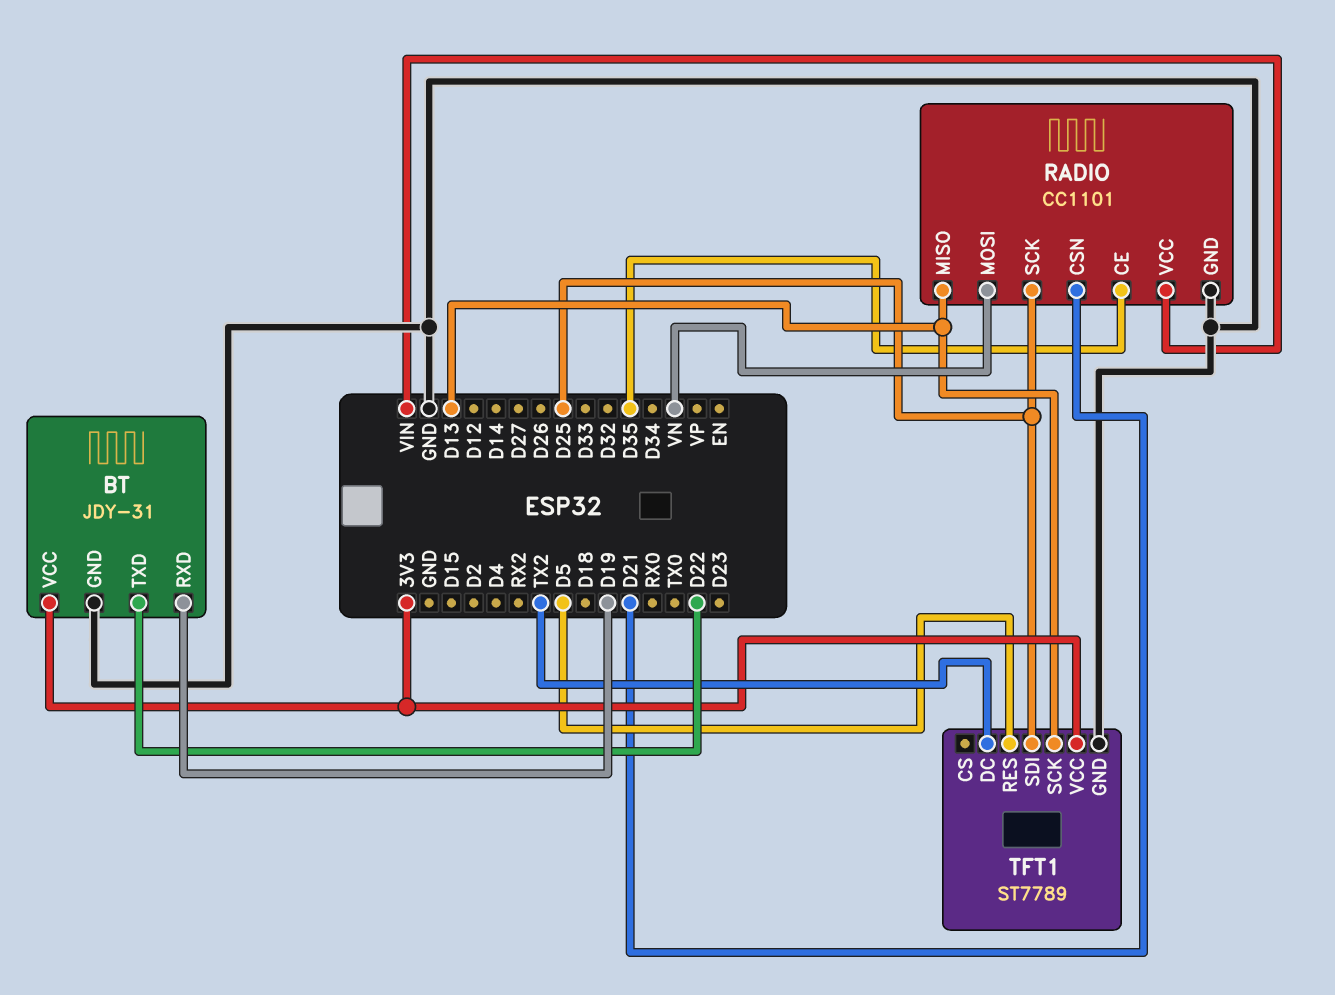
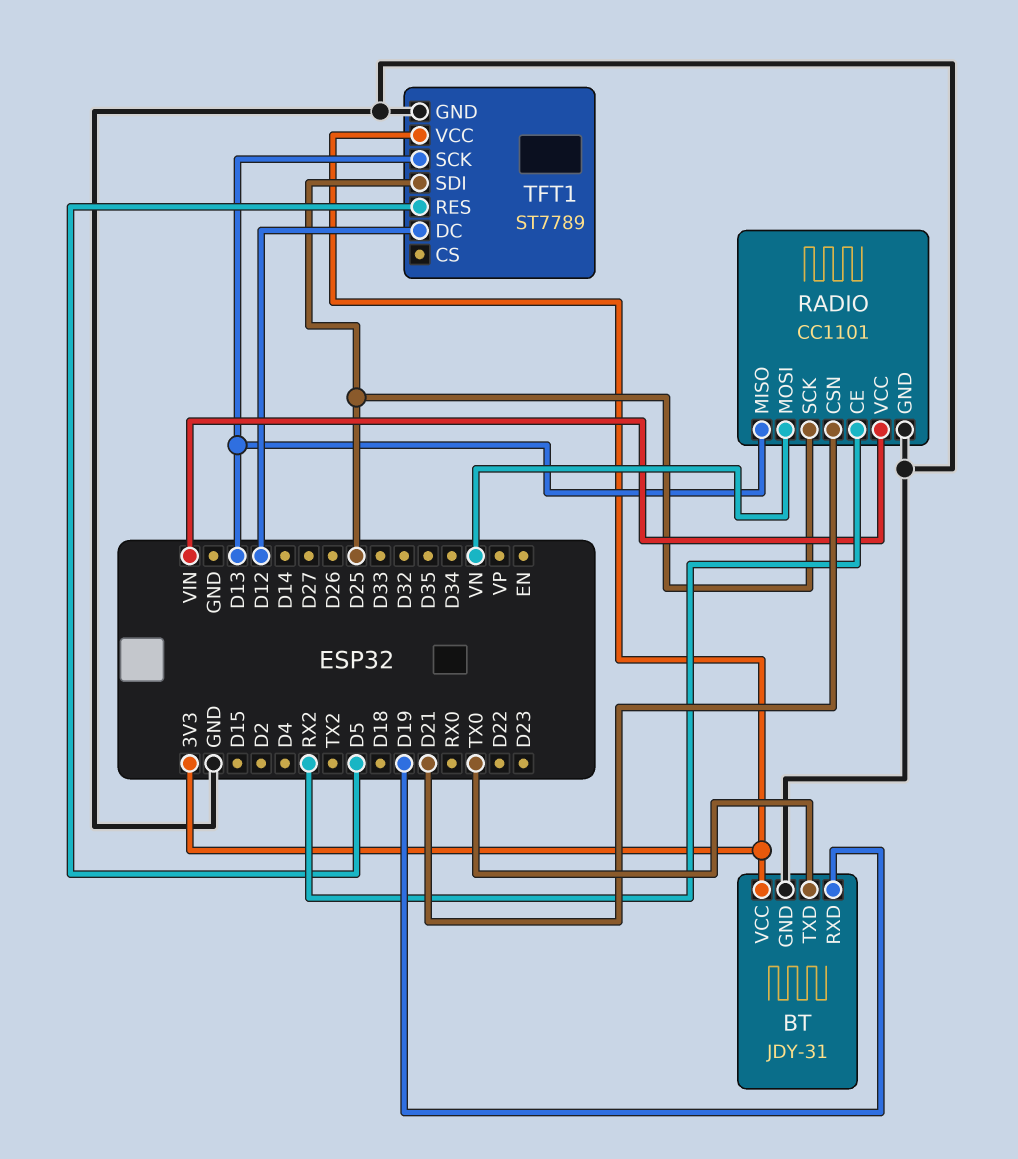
BT pin TXD: D22 -> TX0
RADIO pin CE: D35 -> RX2
TFT1 pin DC: TX2 -> D12

